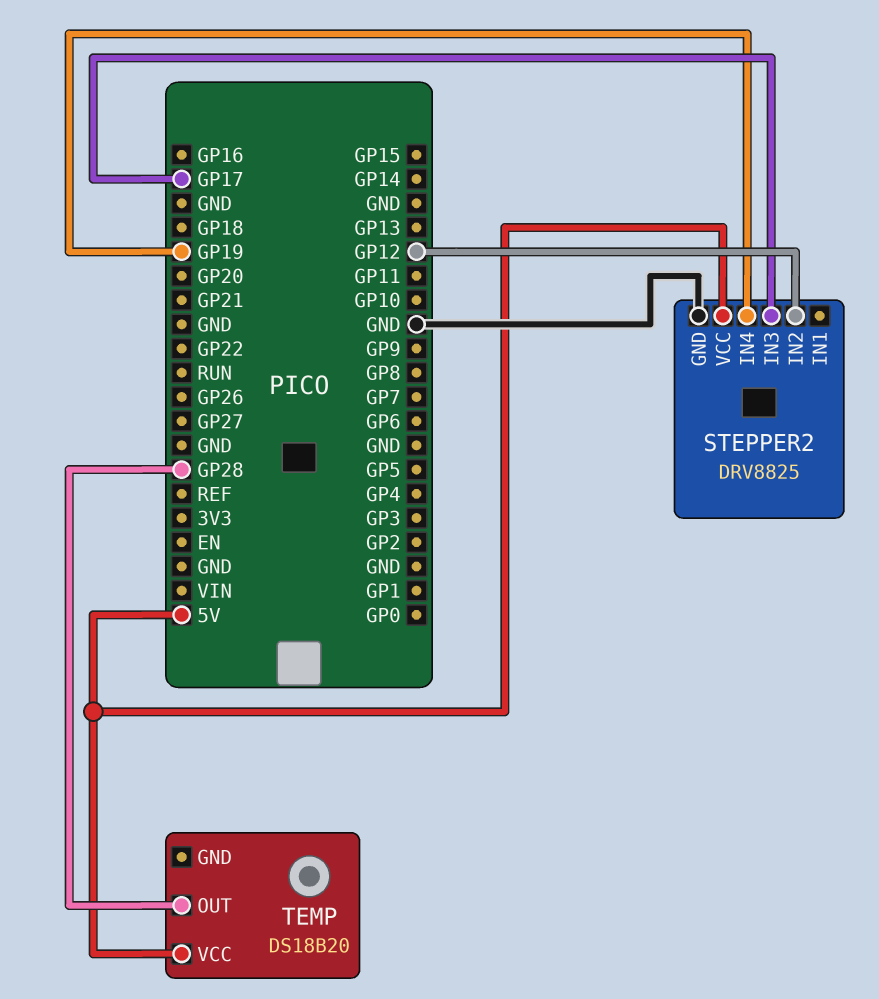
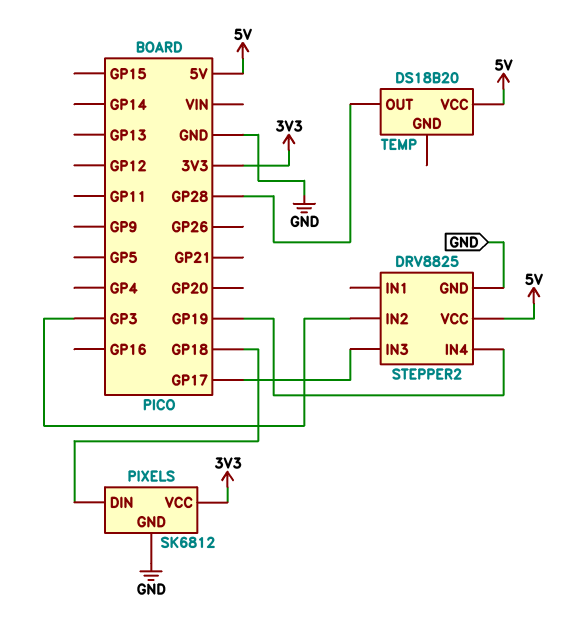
PIXELS: none -> SK6812
PIXELS pin DIN: none -> GP18
PIXELS pin GND: none -> GND
PIXELS pin VCC: none -> 3V3
STEPPER2 pin IN2: GP12 -> GP3

